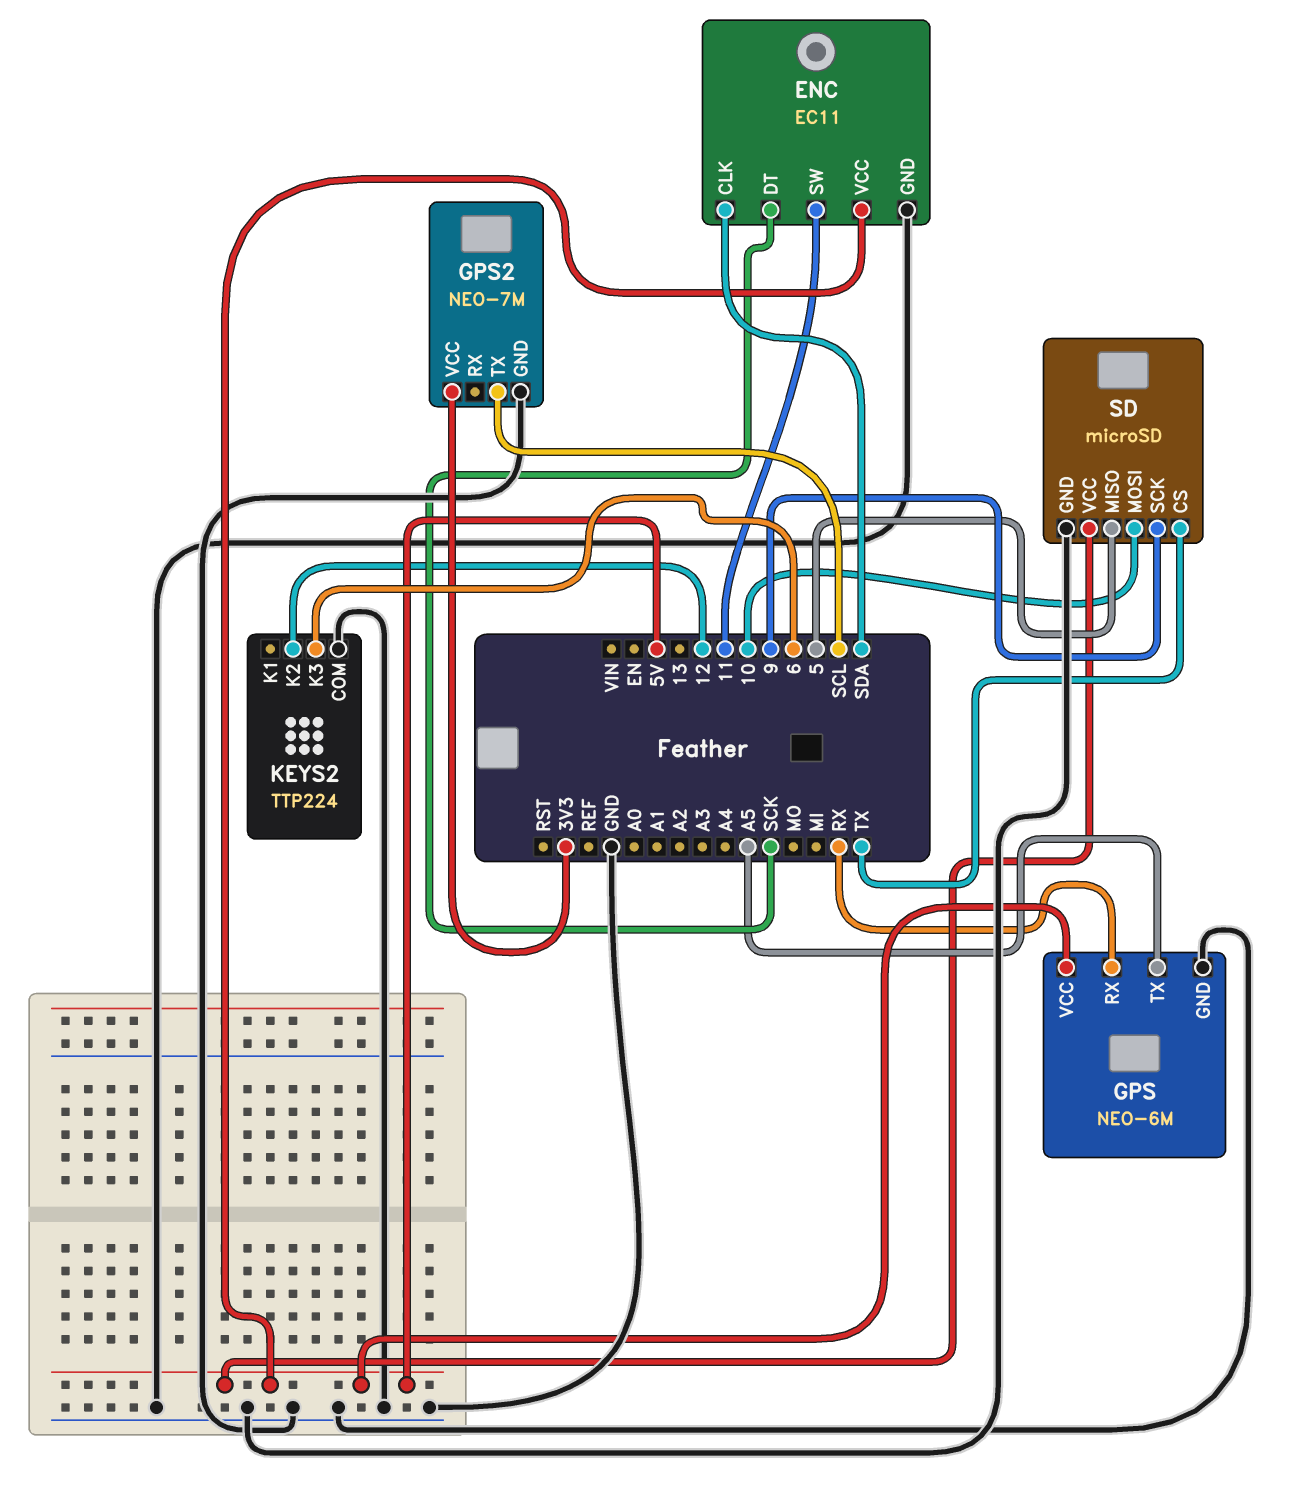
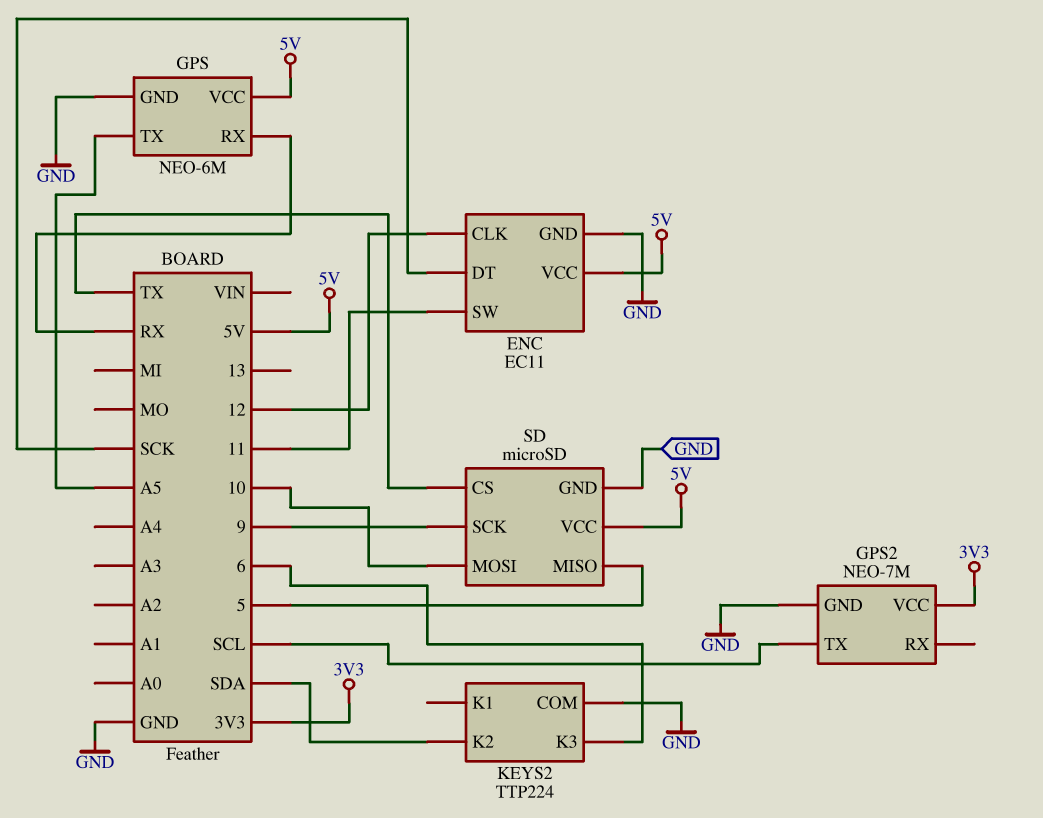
ENC pin CLK: SDA -> 12
KEYS2 pin K2: 12 -> SDA

